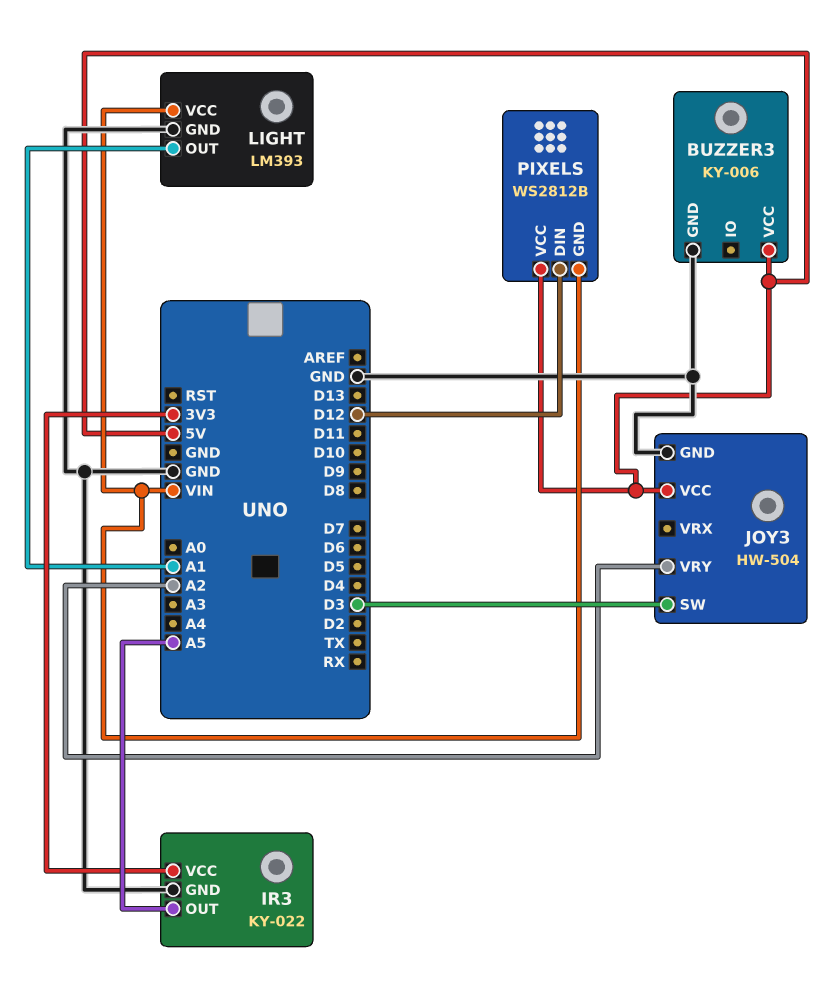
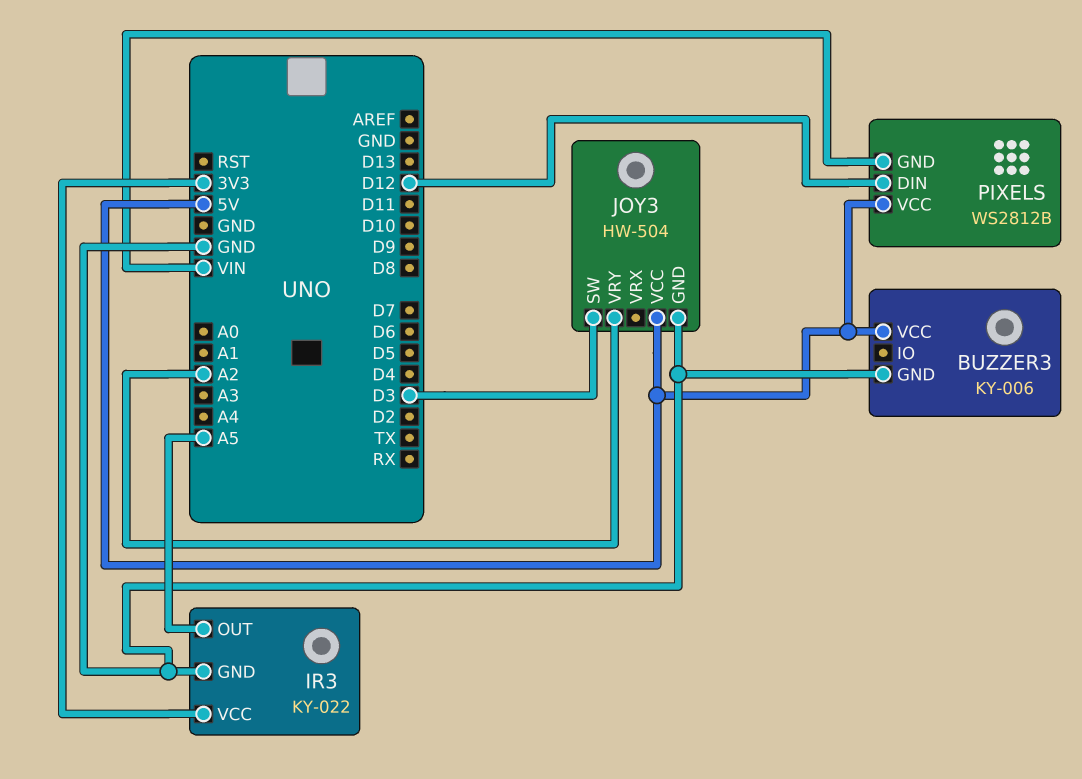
LIGHT: LM393 -> none
LIGHT pin GND: GND -> none
LIGHT pin OUT: A1 -> none
LIGHT pin VCC: VIN -> none

